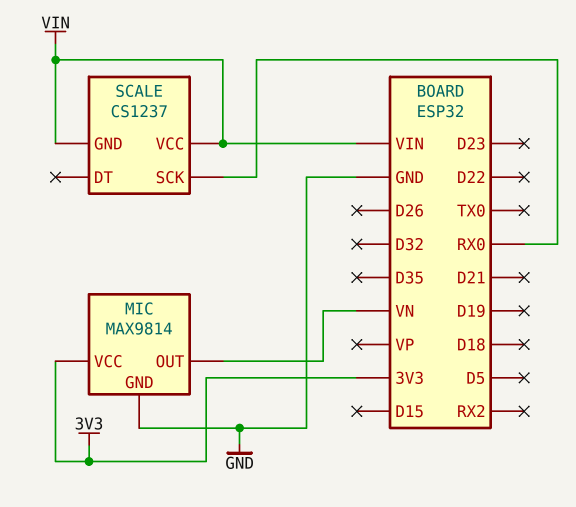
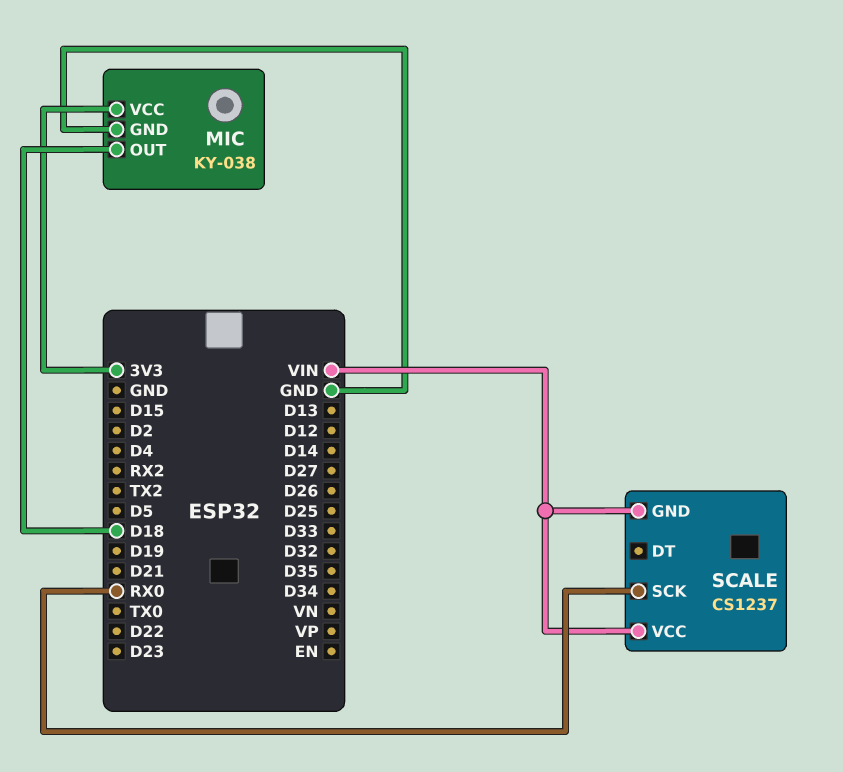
MIC: MAX9814 -> KY-038
MIC pin OUT: VN -> D18

